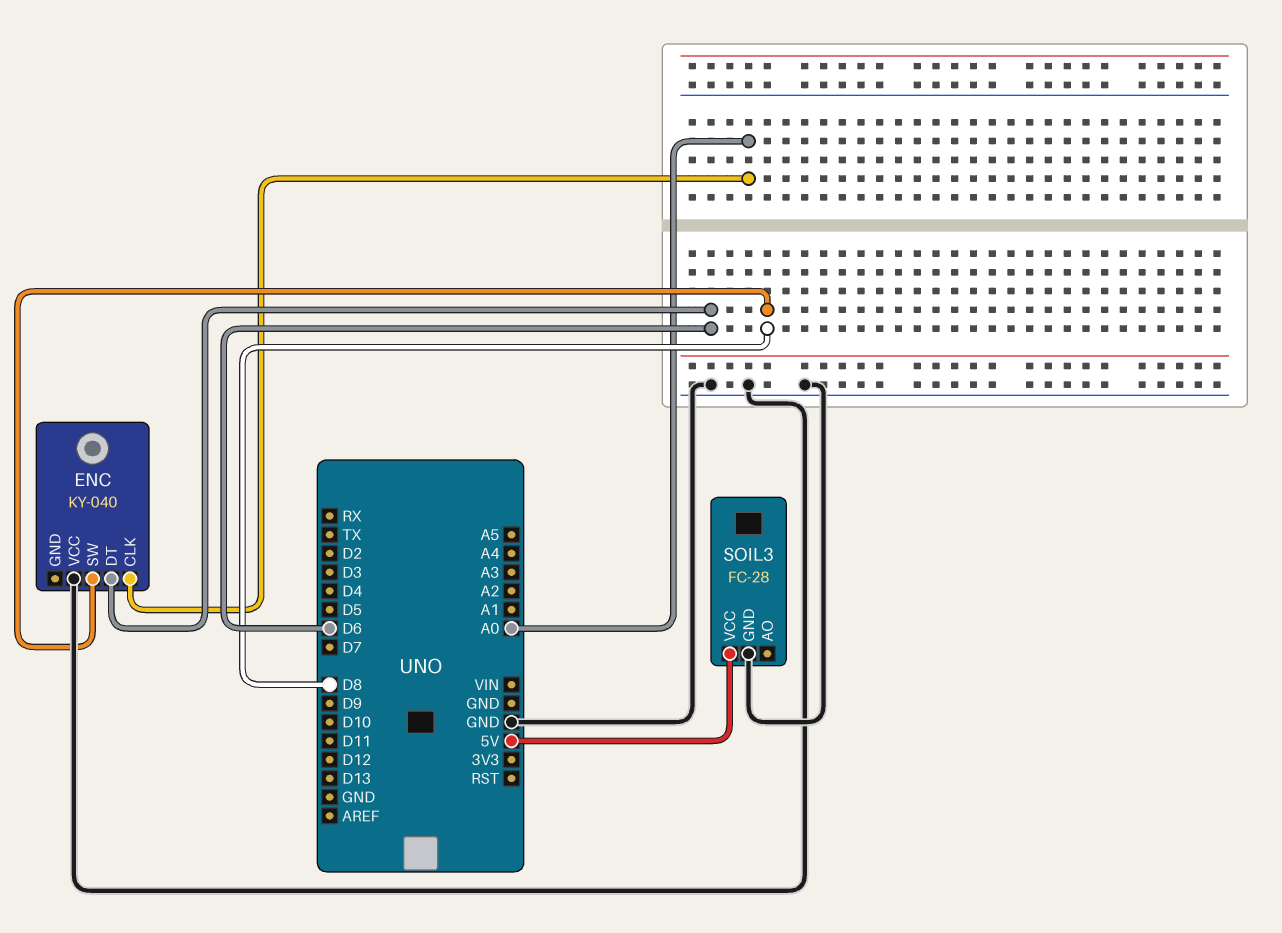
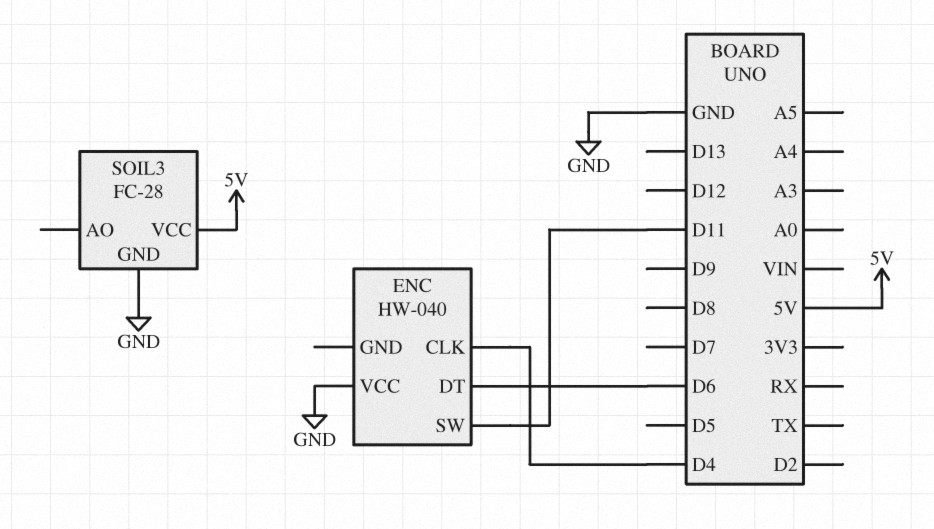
ENC: KY-040 -> HW-040
ENC pin CLK: A0 -> D4
ENC pin SW: D8 -> D11

